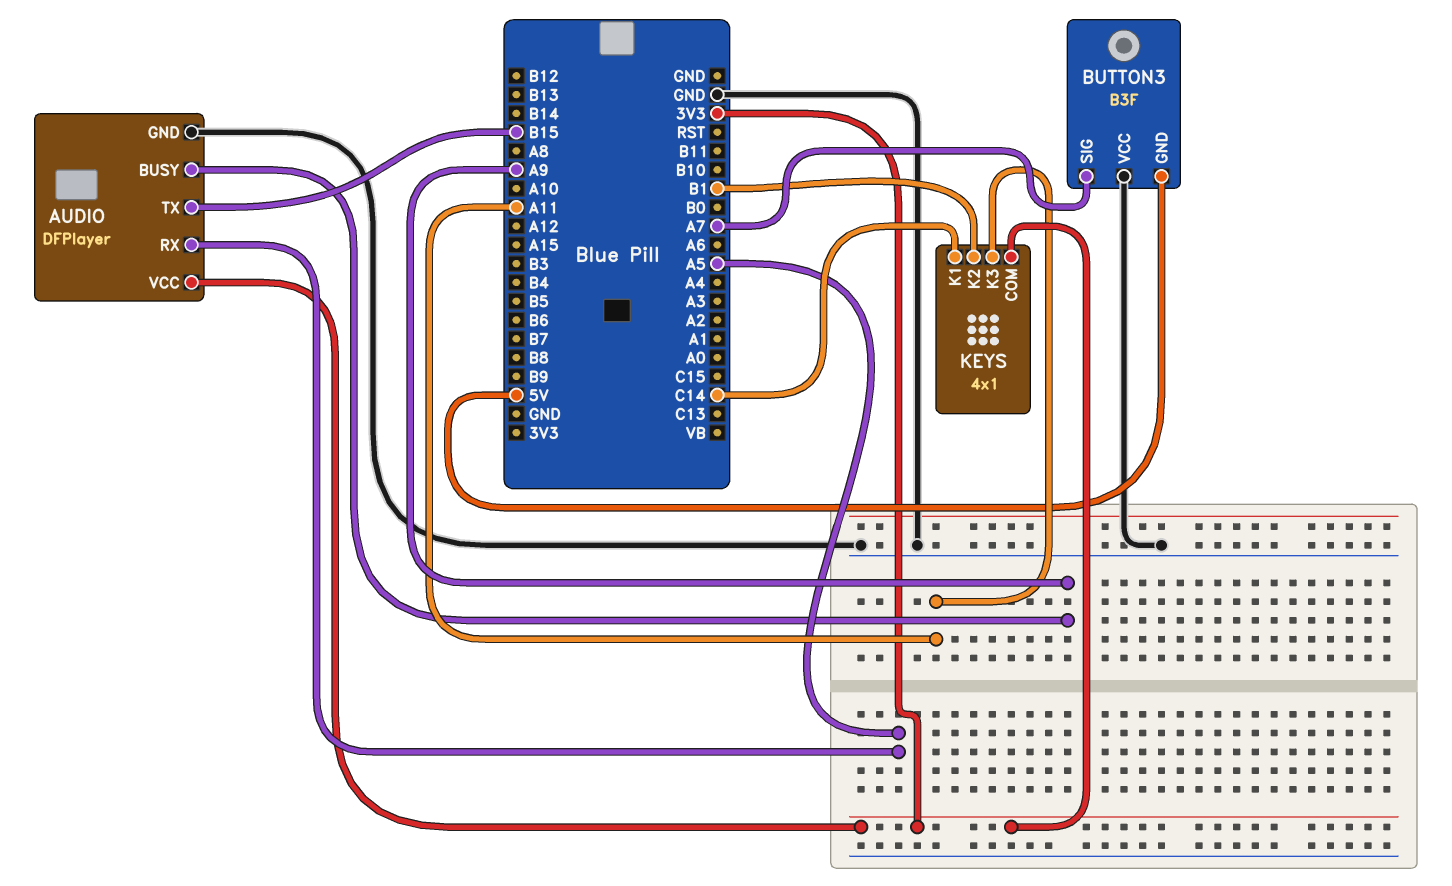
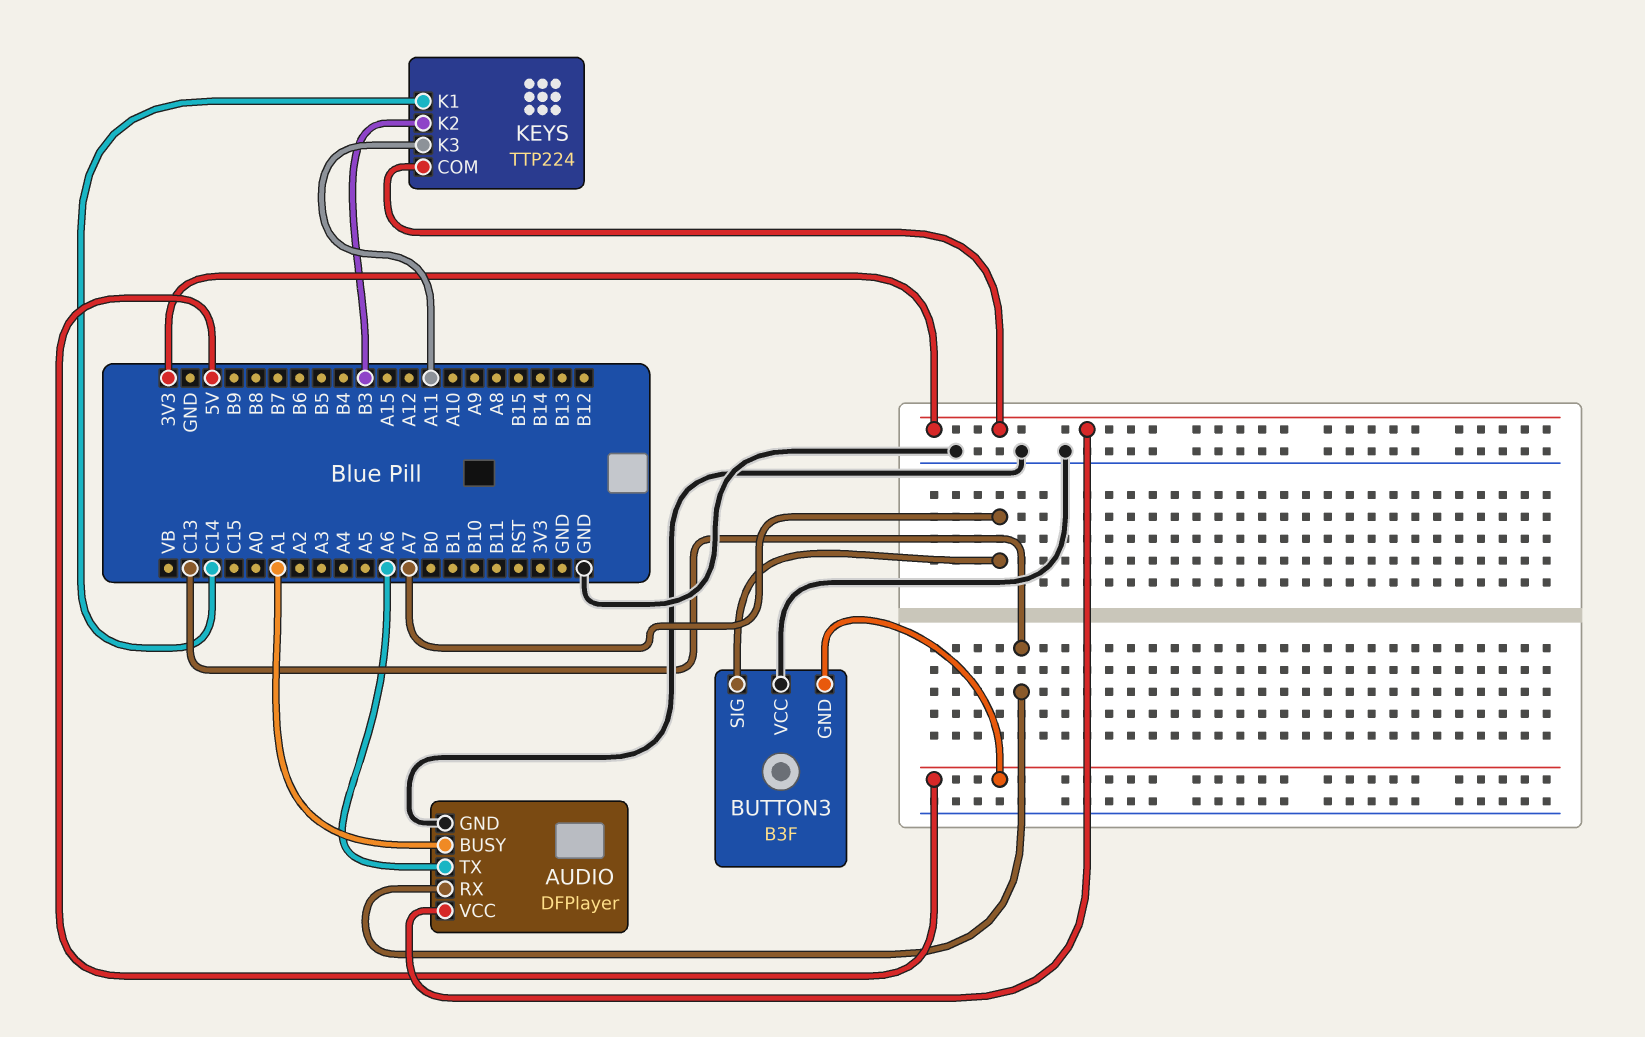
AUDIO pin BUSY: A9 -> A1
AUDIO pin RX: A5 -> C13
AUDIO pin TX: B15 -> A6
KEYS: 4x1 -> TTP224
KEYS pin K2: B1 -> B3

